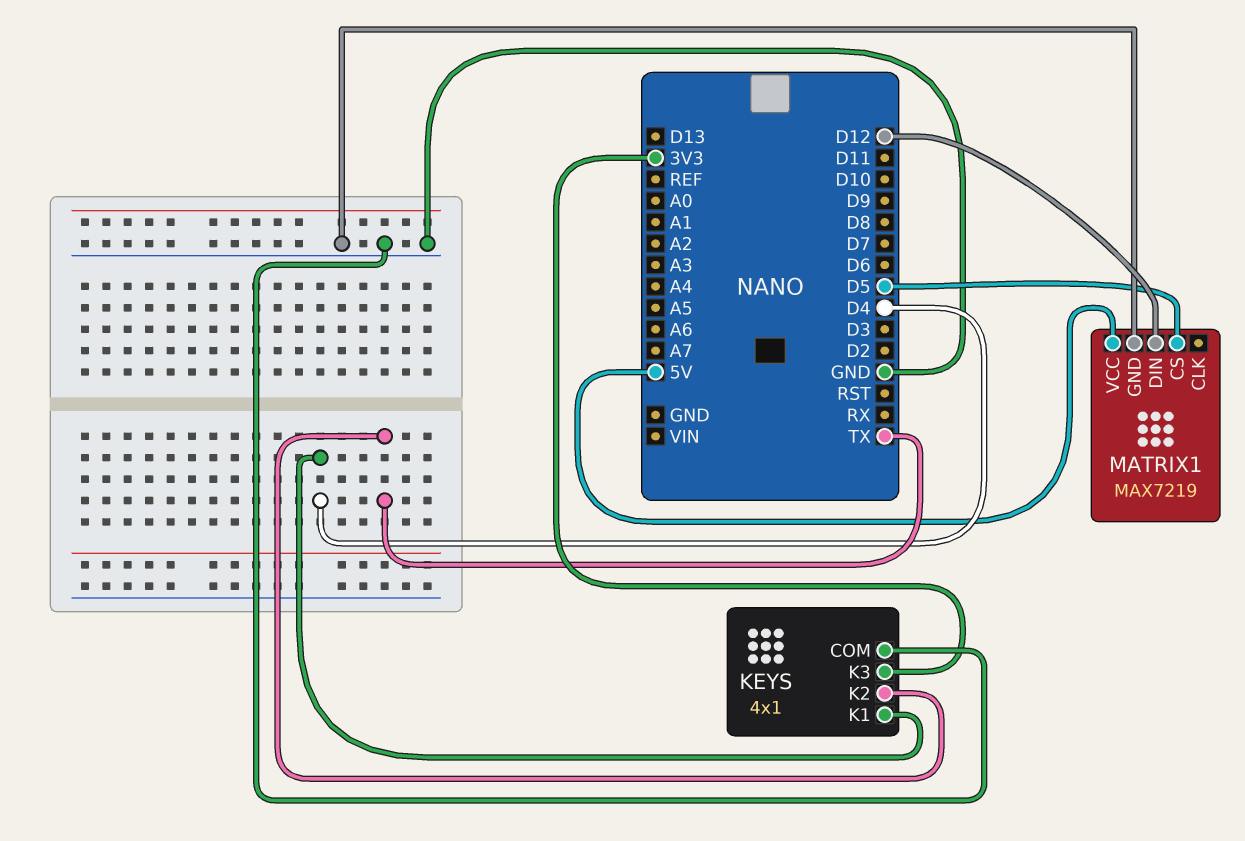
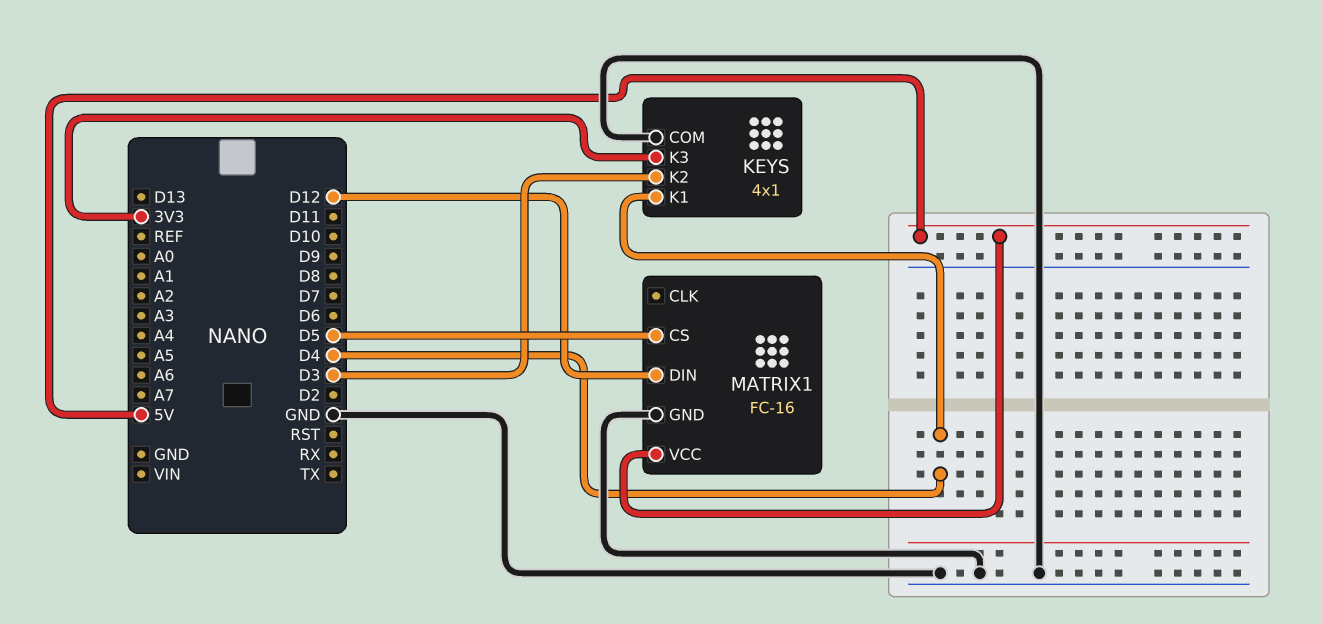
KEYS pin K2: TX -> D3
MATRIX1: MAX7219 -> FC-16

